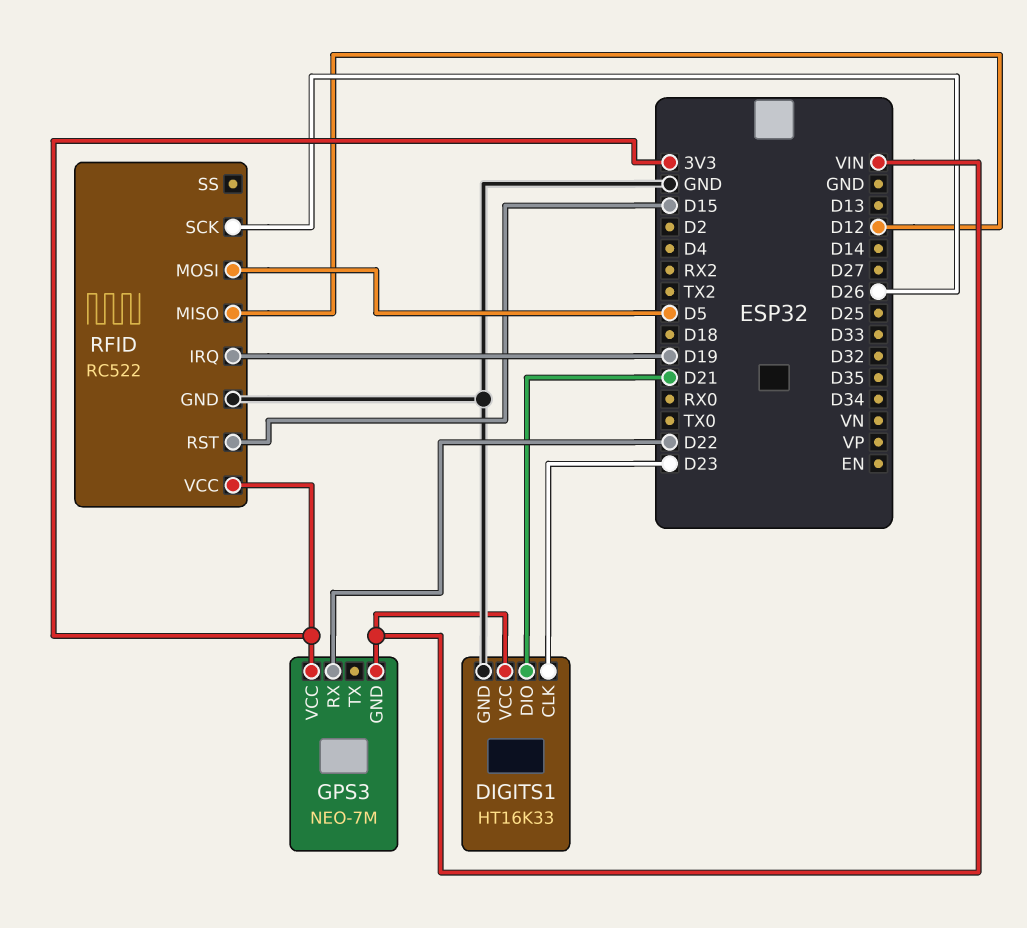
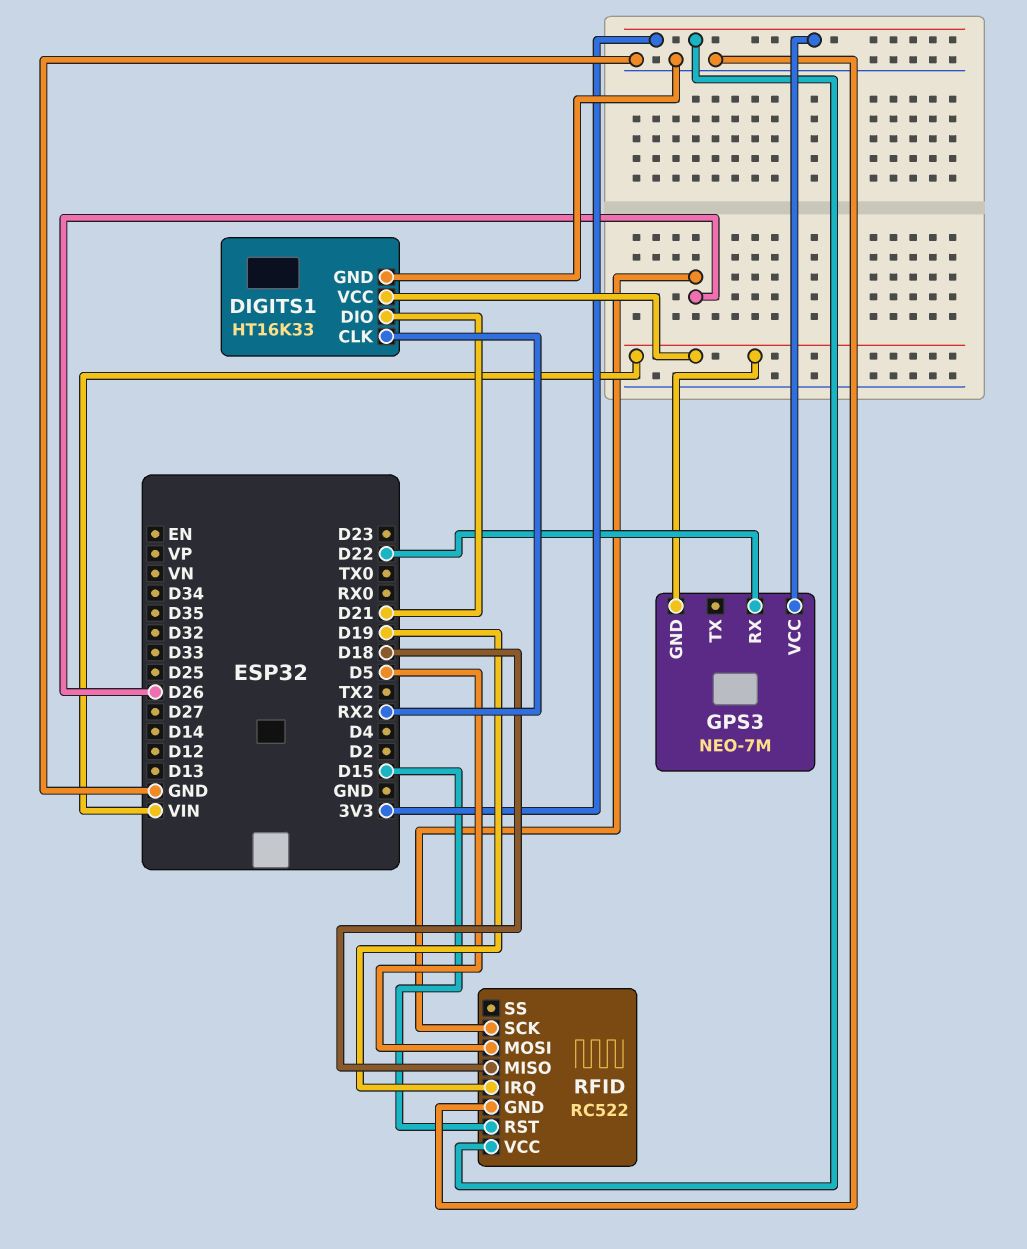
DIGITS1 pin CLK: D23 -> RX2
RFID pin MISO: D12 -> D18

